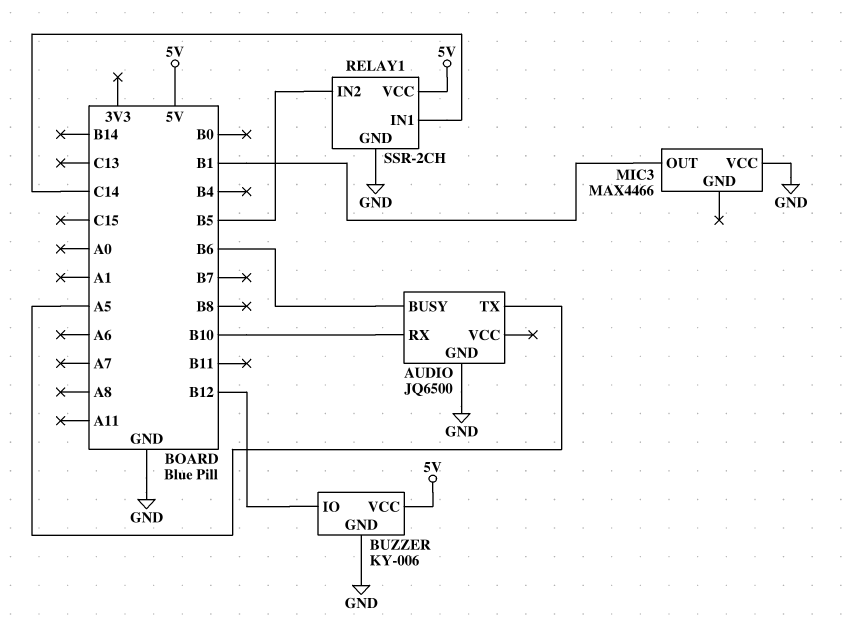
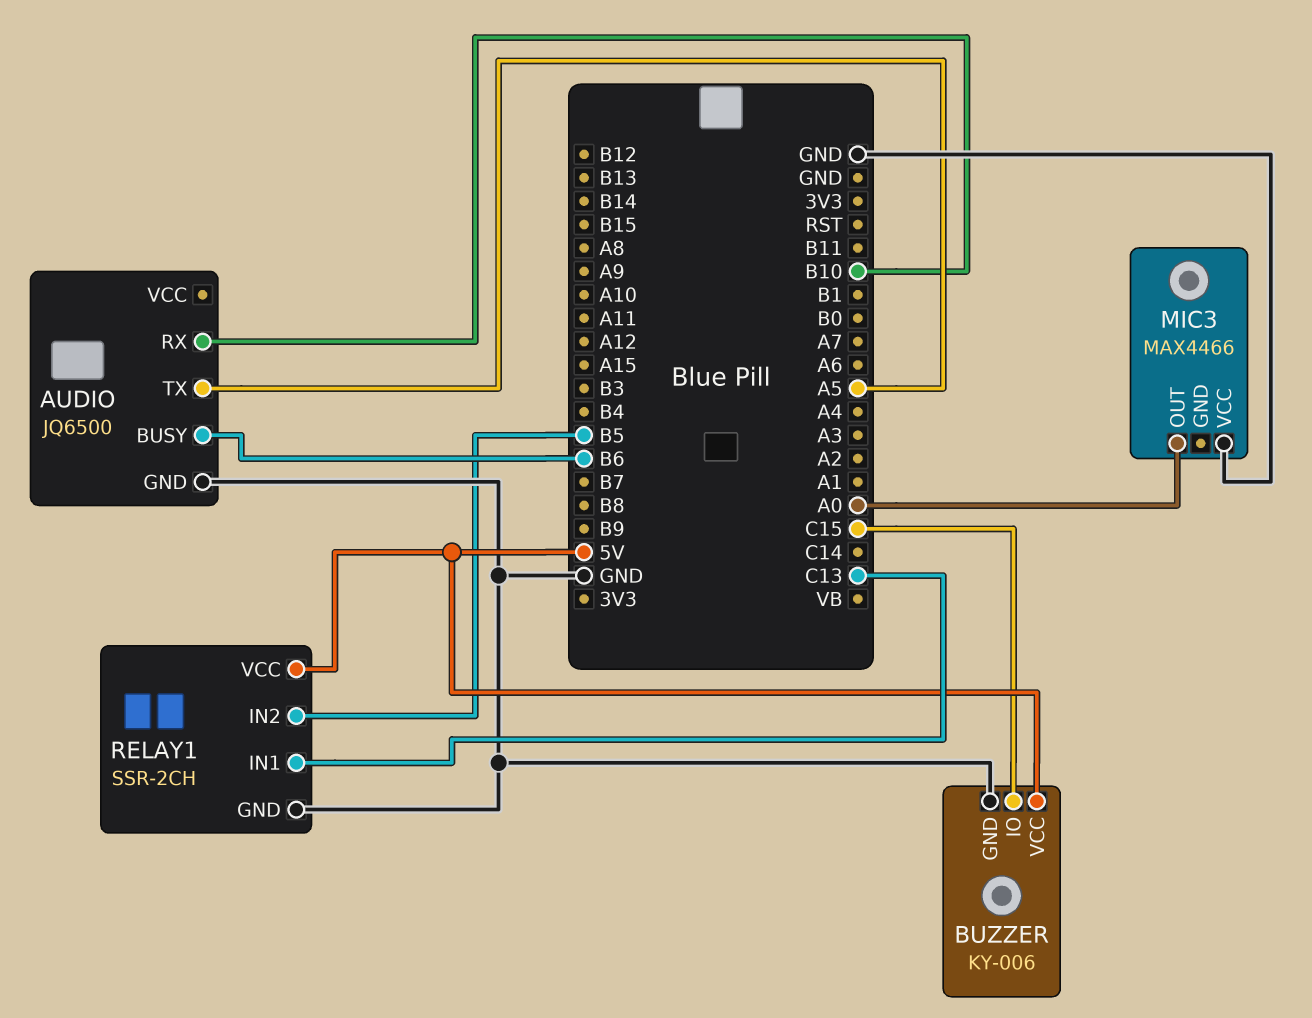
BUZZER pin IO: B12 -> C15
MIC3 pin OUT: B1 -> A0
RELAY1 pin IN1: C14 -> C13

